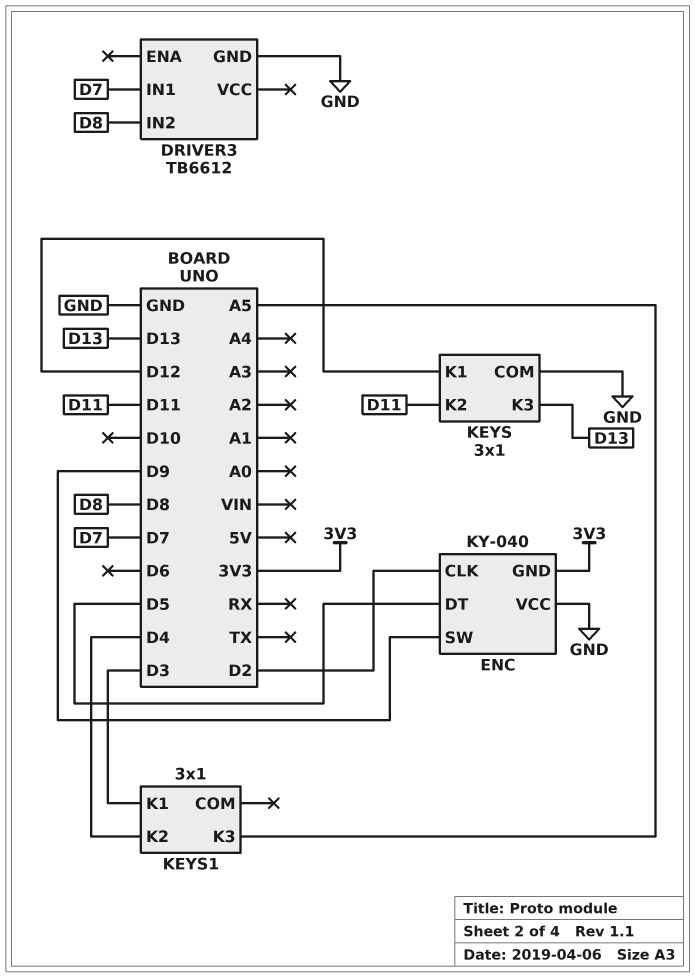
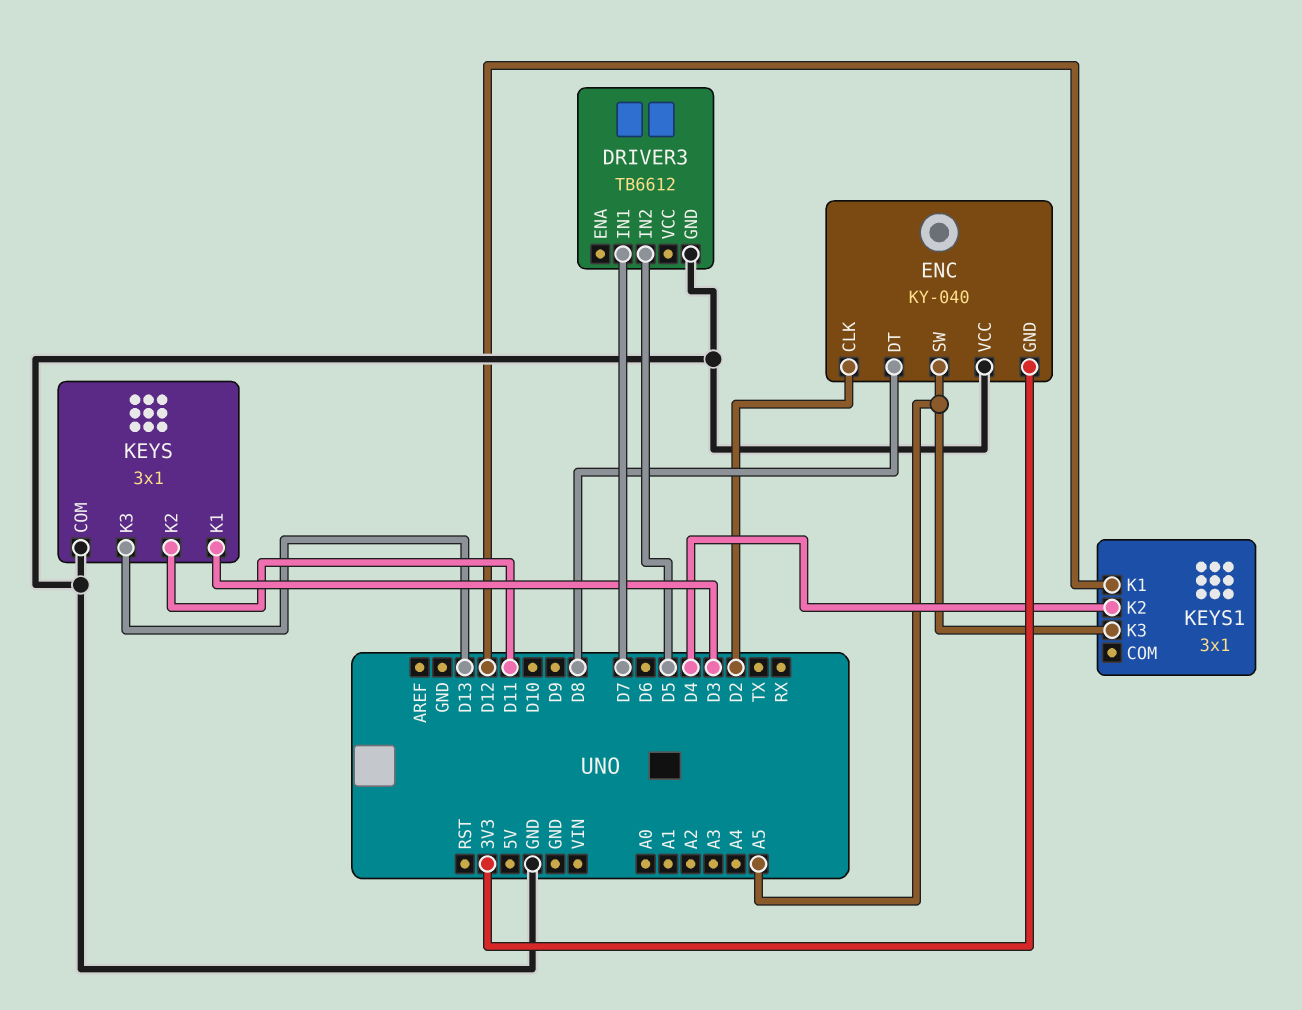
DRIVER3 pin IN2: D8 -> D5
ENC pin DT: D5 -> D8
ENC pin SW: D9 -> A5
KEYS pin K1: D12 -> D3
KEYS1 pin K1: D3 -> D12

